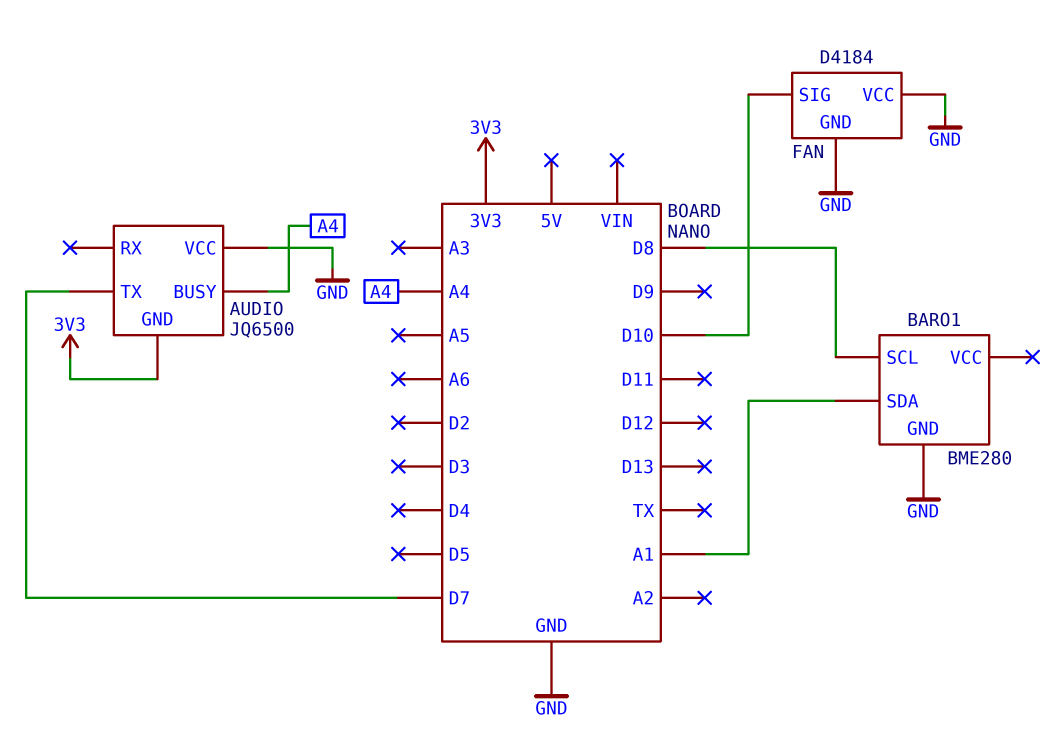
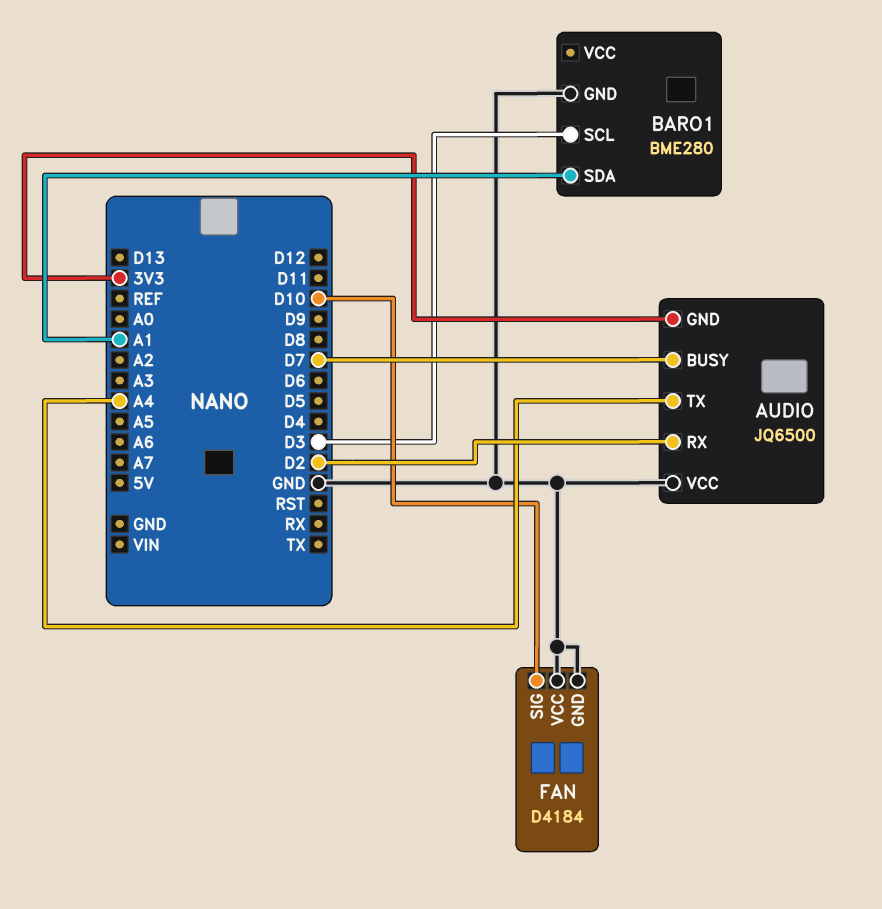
AUDIO pin BUSY: A4 -> D7
AUDIO pin RX: none -> D2
AUDIO pin TX: D7 -> A4
BARO1 pin SCL: D8 -> D3

